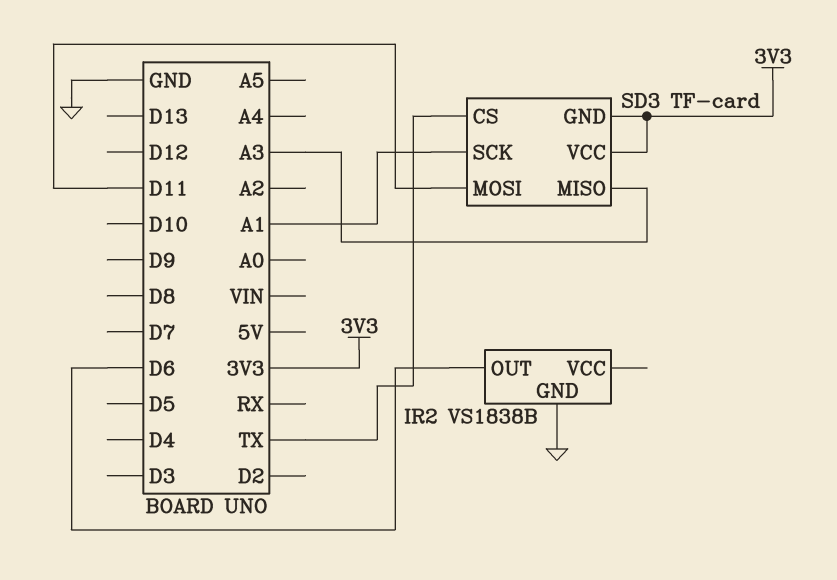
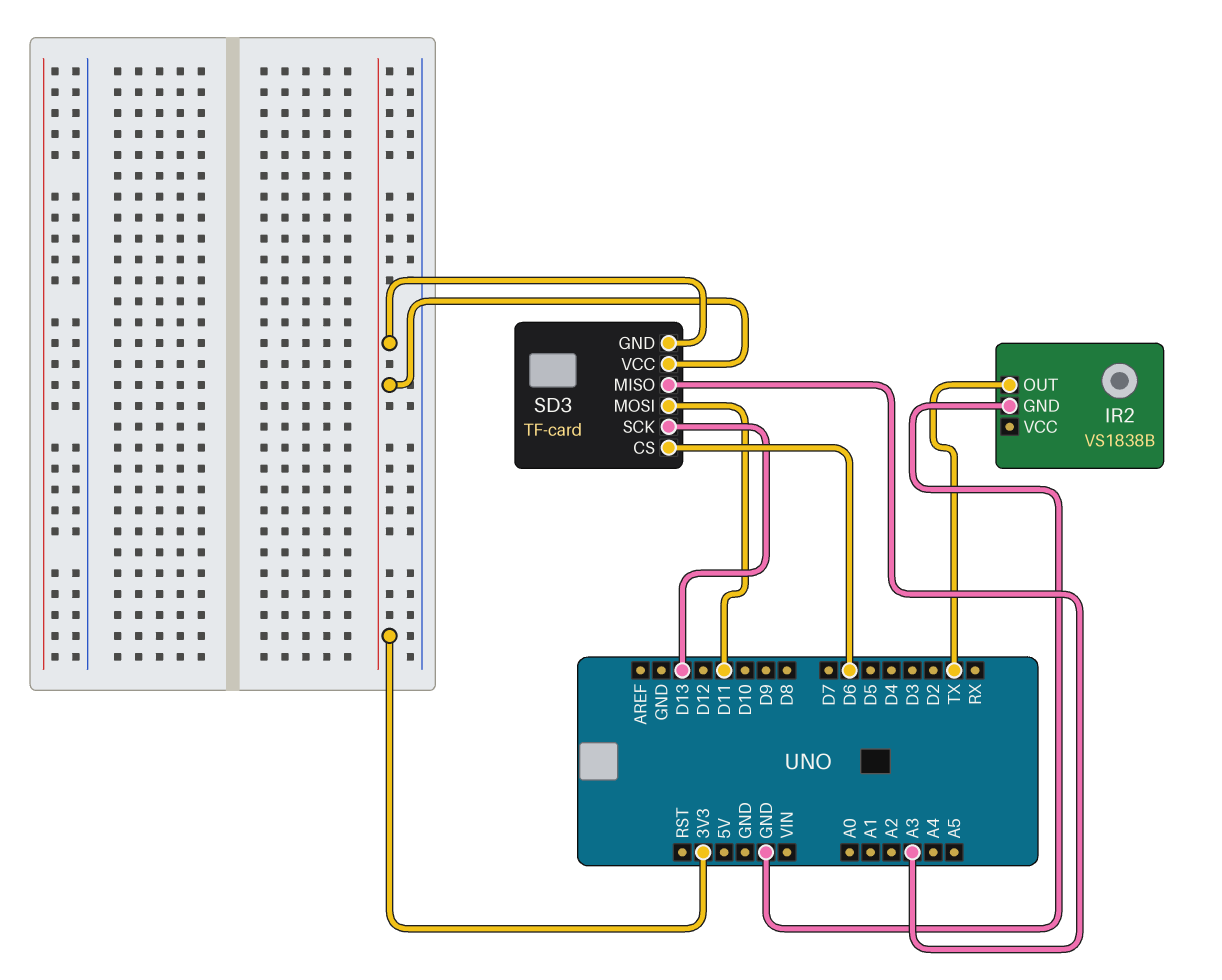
IR2 pin OUT: D6 -> TX
SD3 pin CS: TX -> D6
SD3 pin SCK: A1 -> D13

